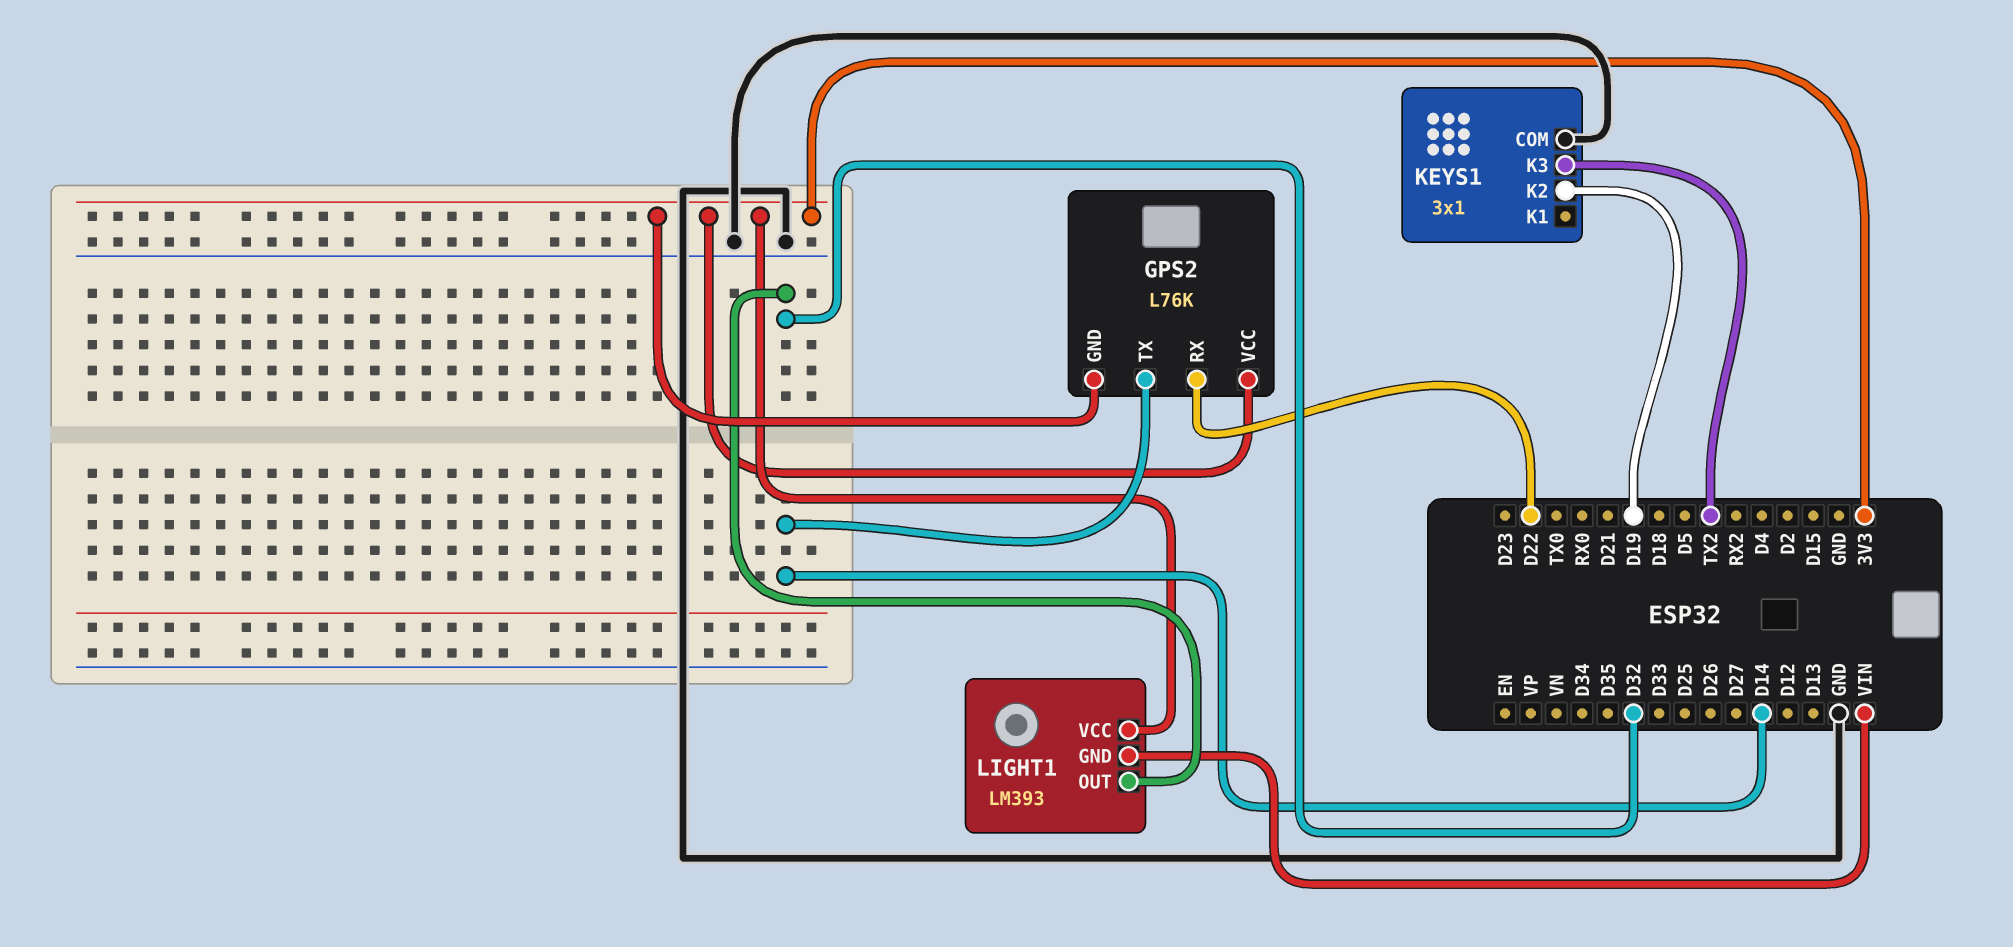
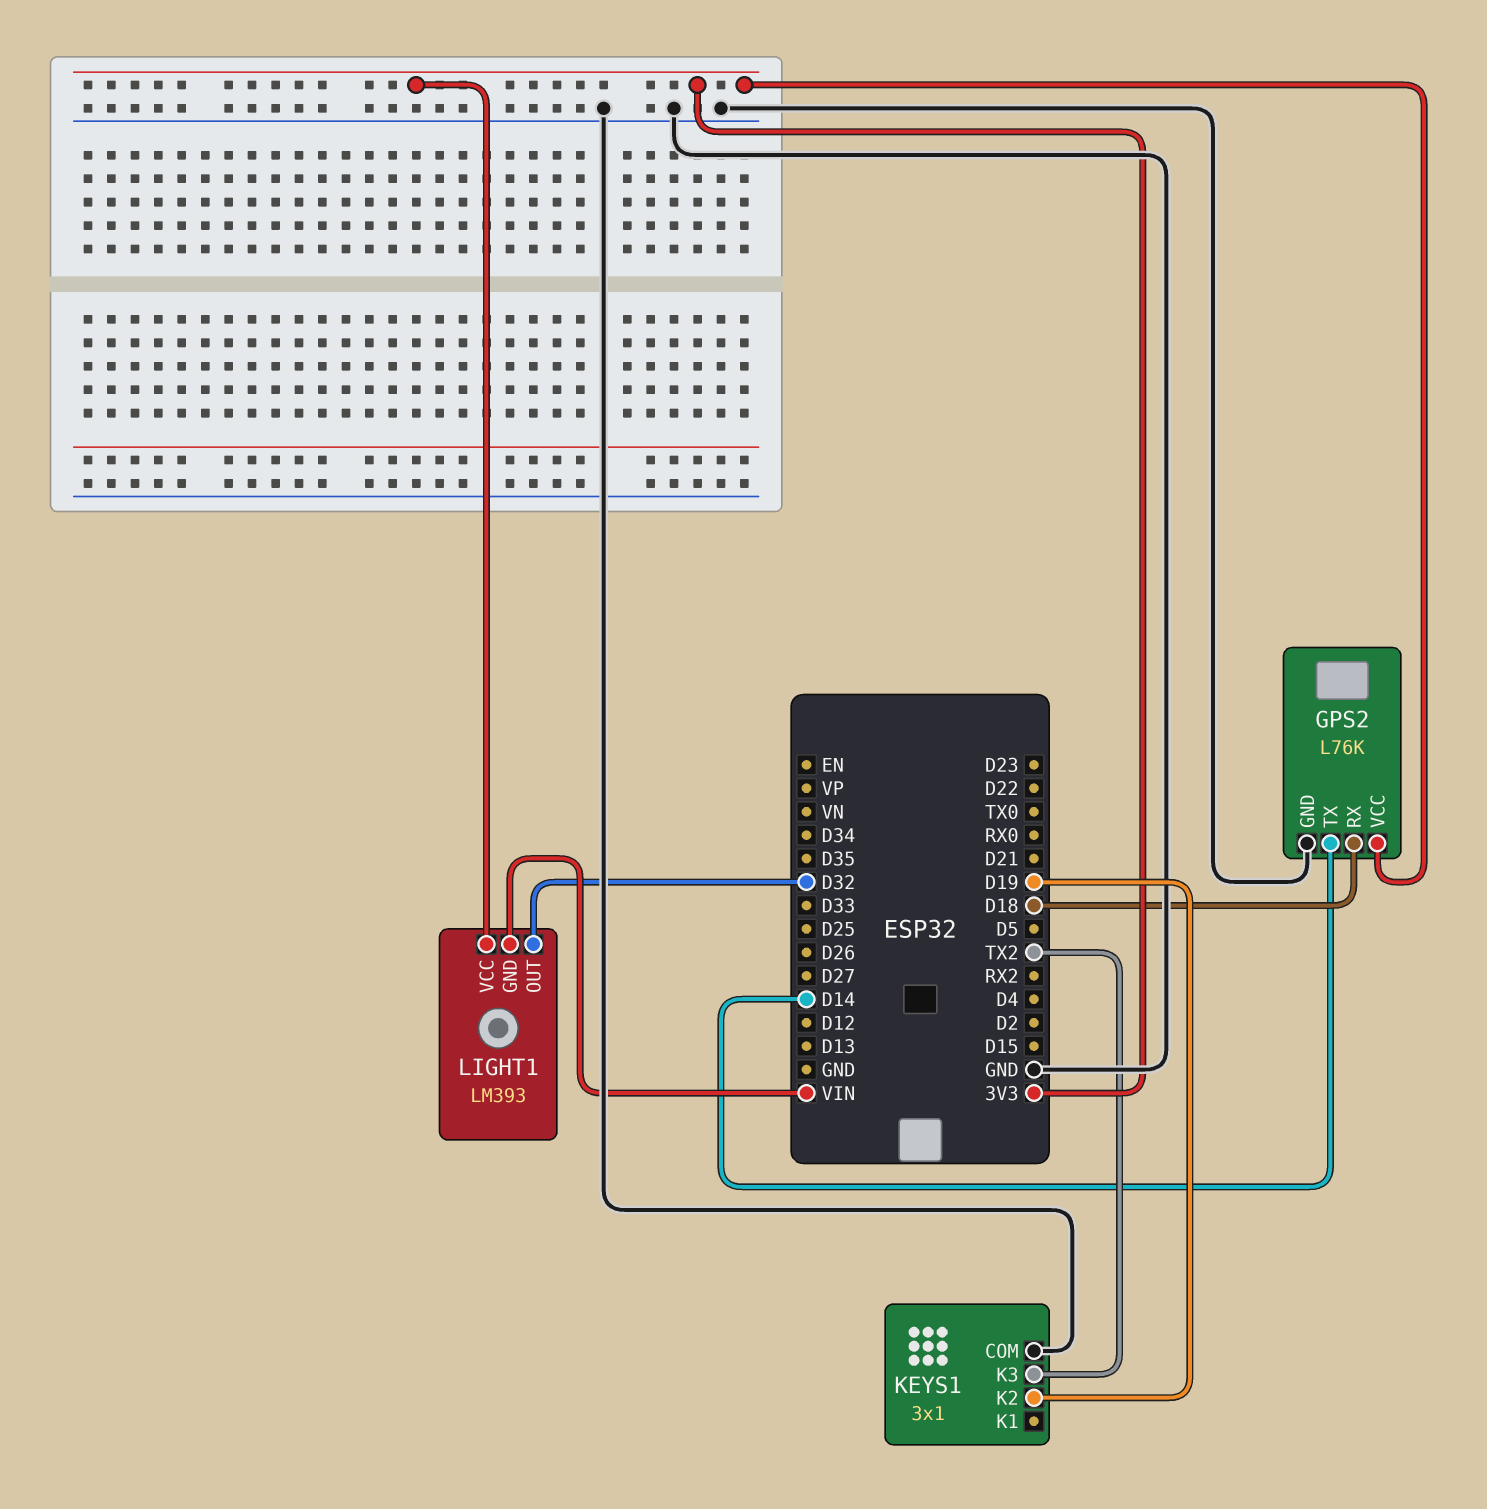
GPS2 pin GND: 3V3 -> GND
GPS2 pin RX: D22 -> D18

